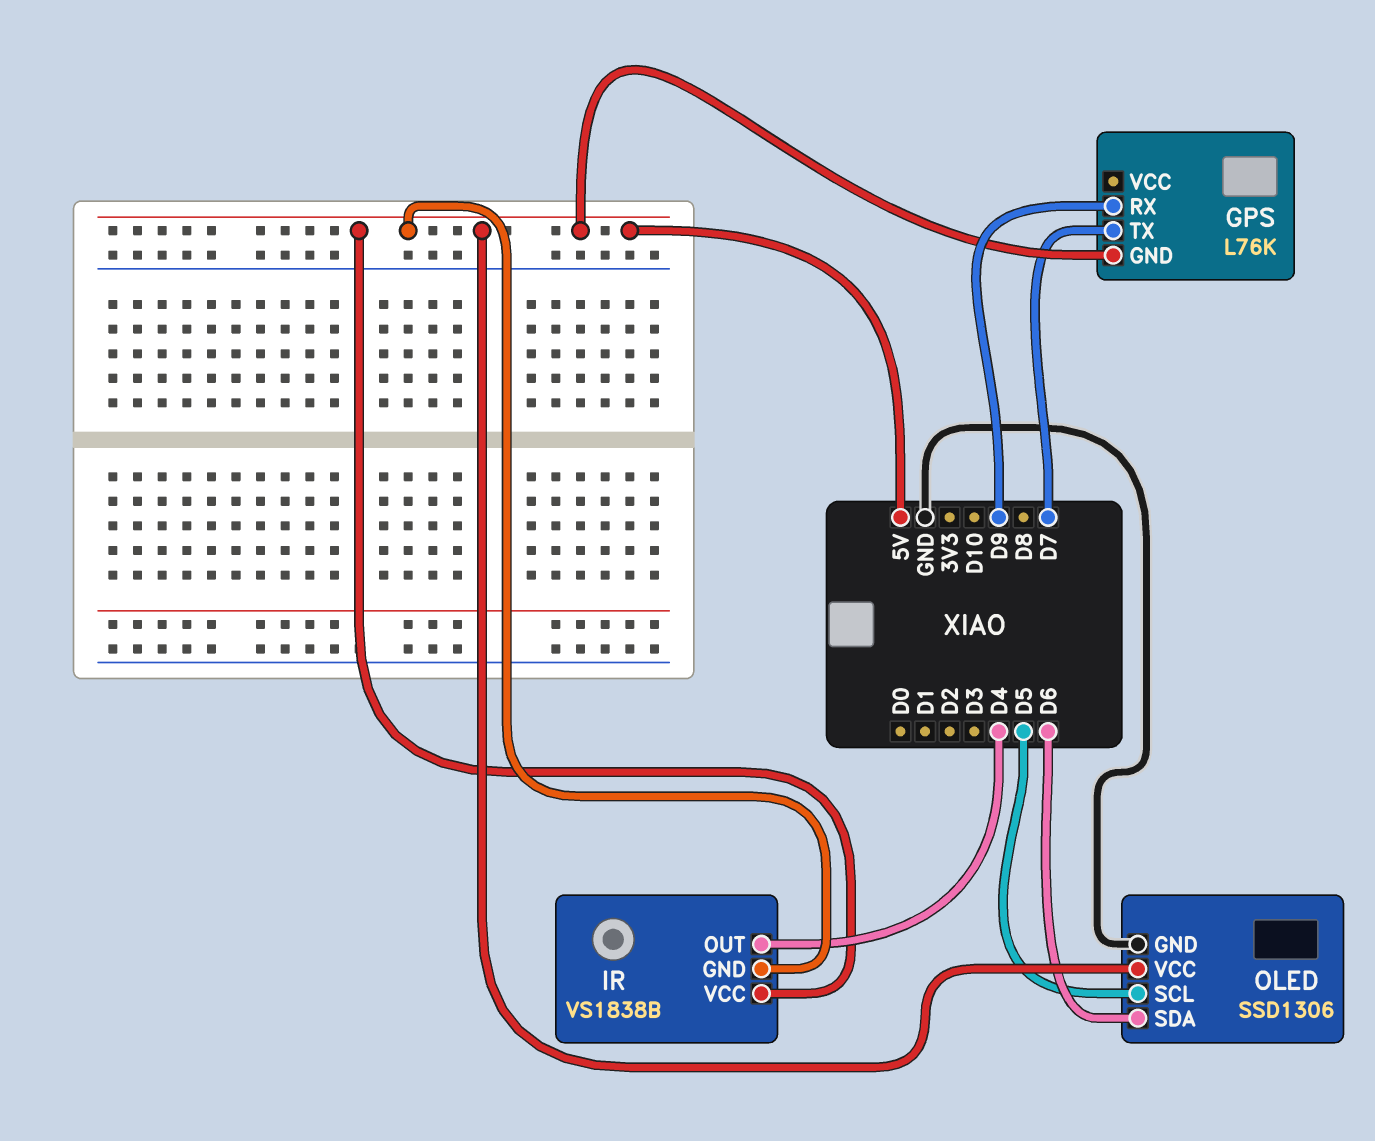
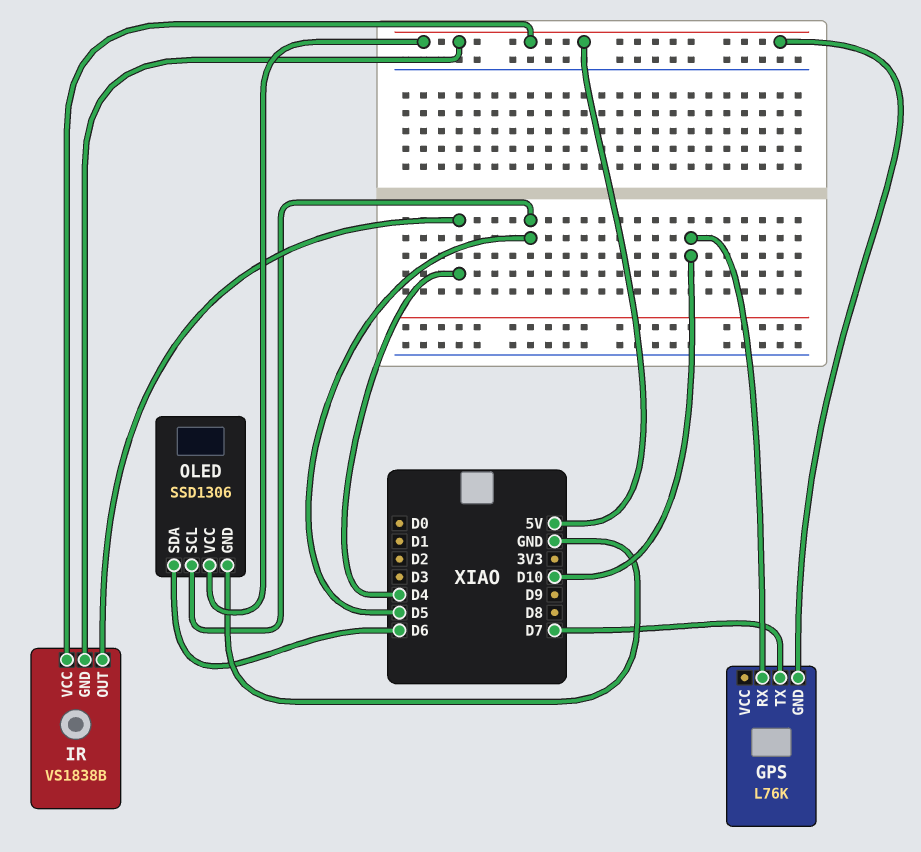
GPS pin RX: D9 -> D10

